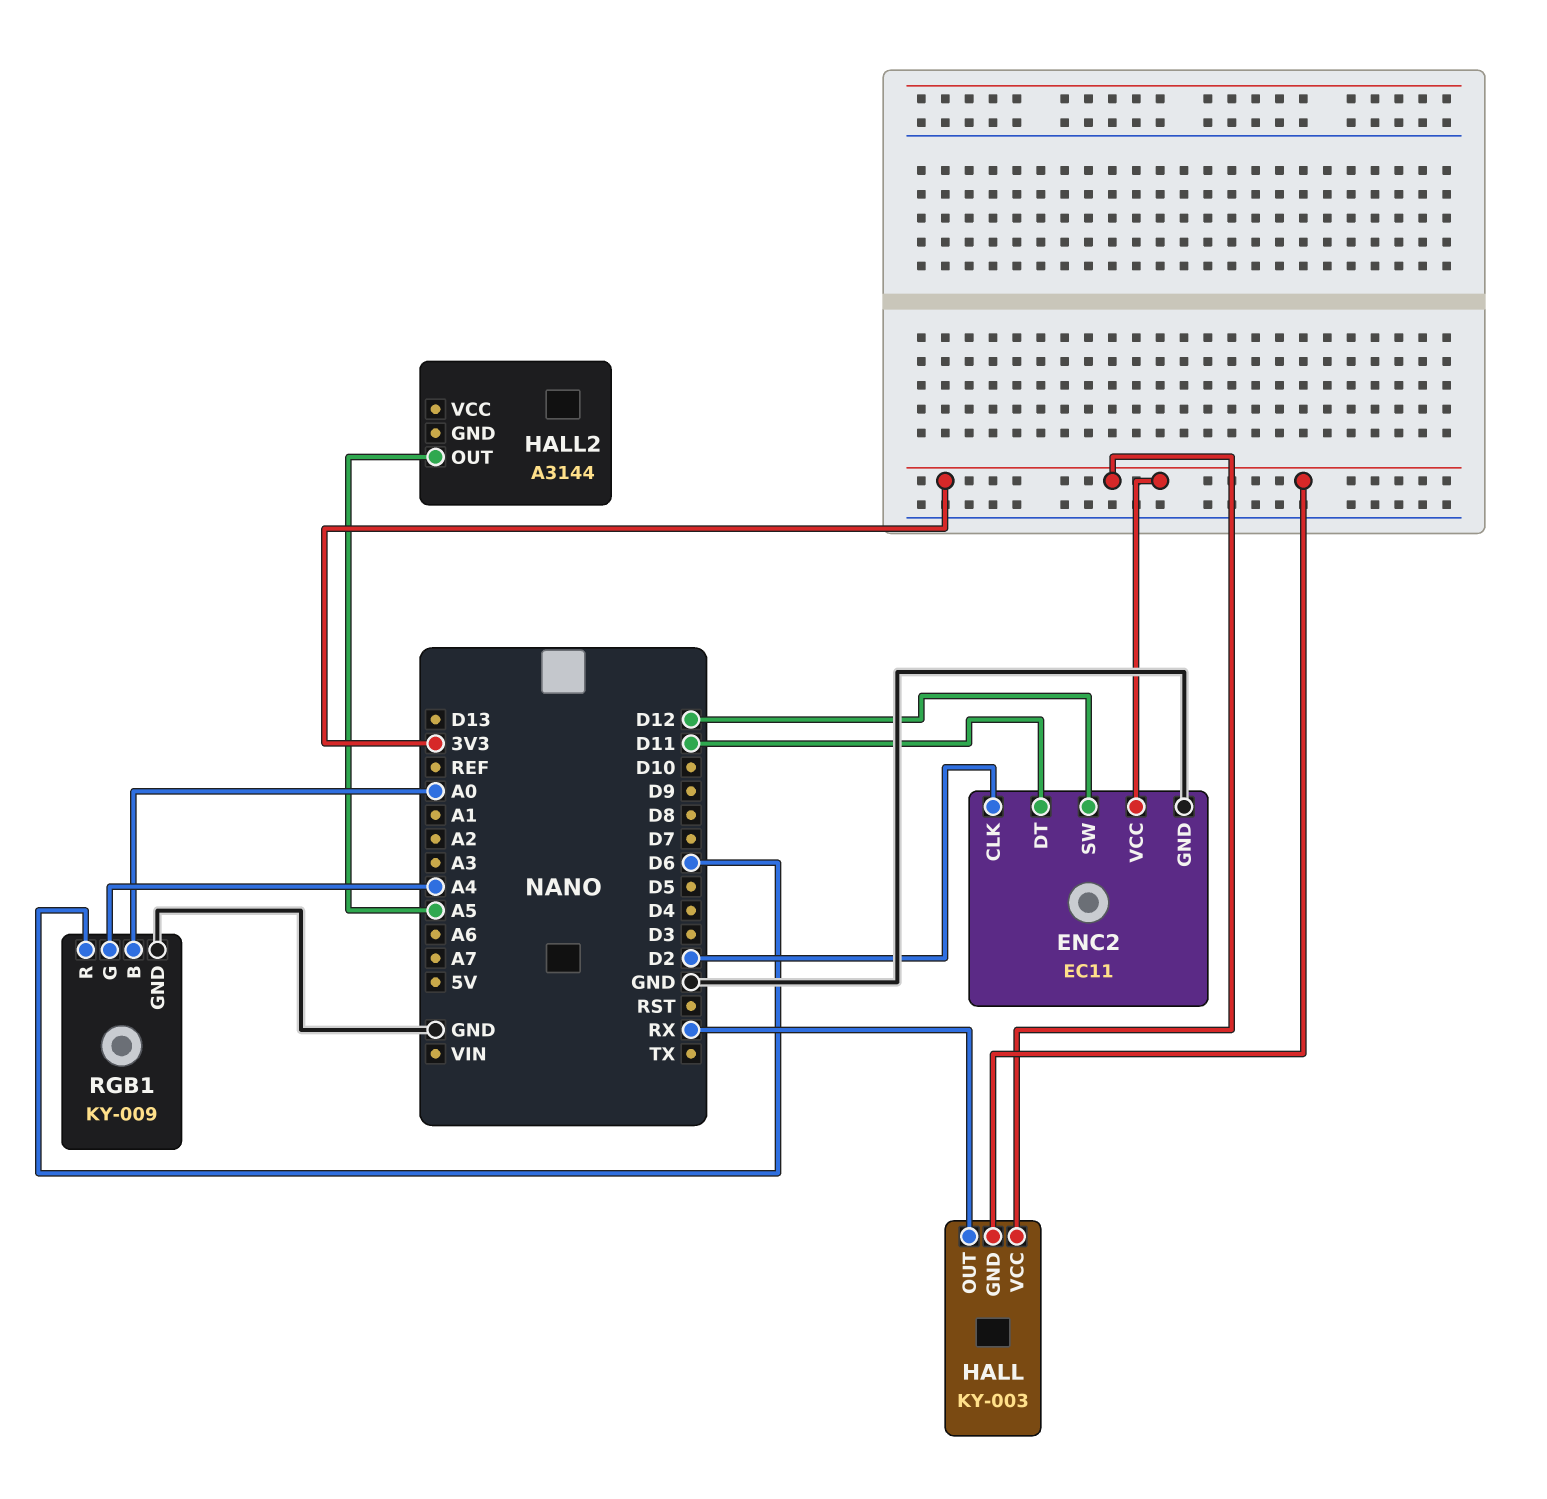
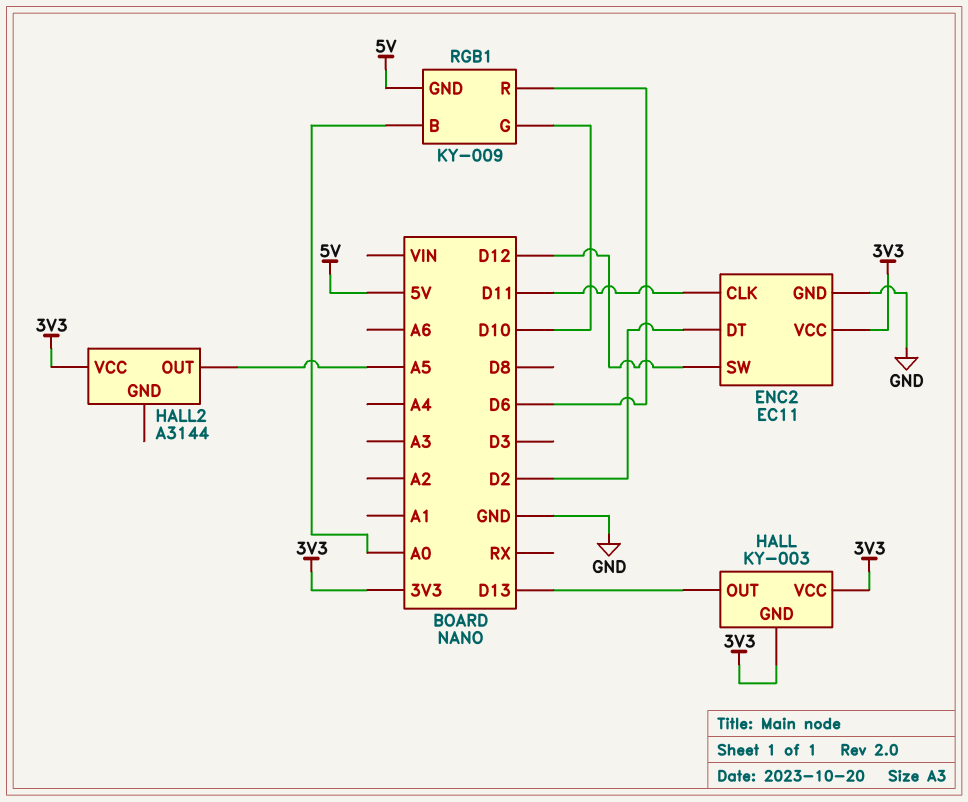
ENC2 pin CLK: D2 -> D11
ENC2 pin DT: D11 -> D2
HALL pin OUT: RX -> D13
HALL2 pin VCC: none -> 3V3
RGB1 pin G: A4 -> D10
RGB1 pin GND: GND -> 5V

